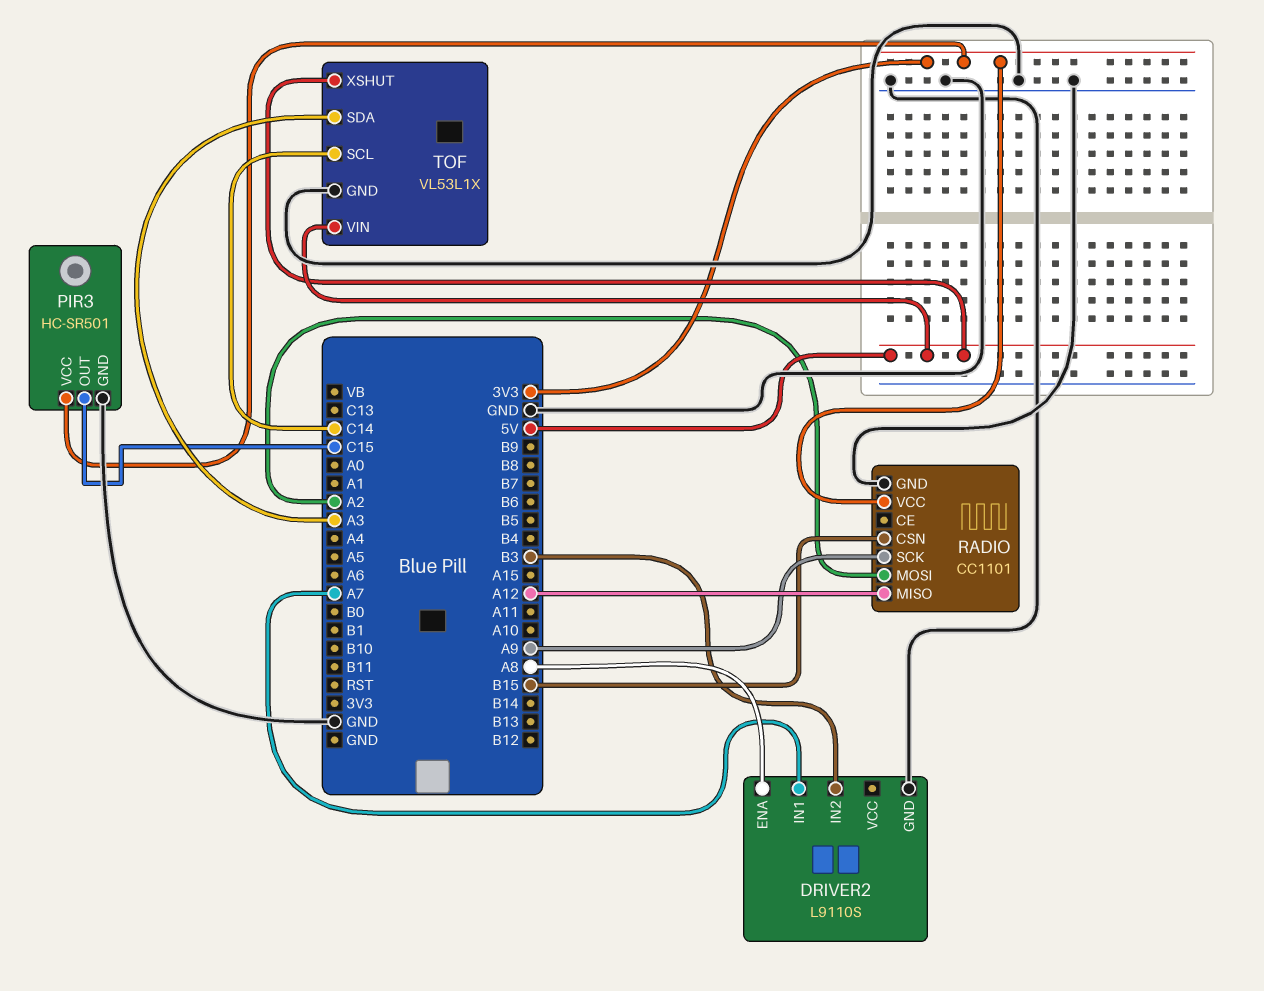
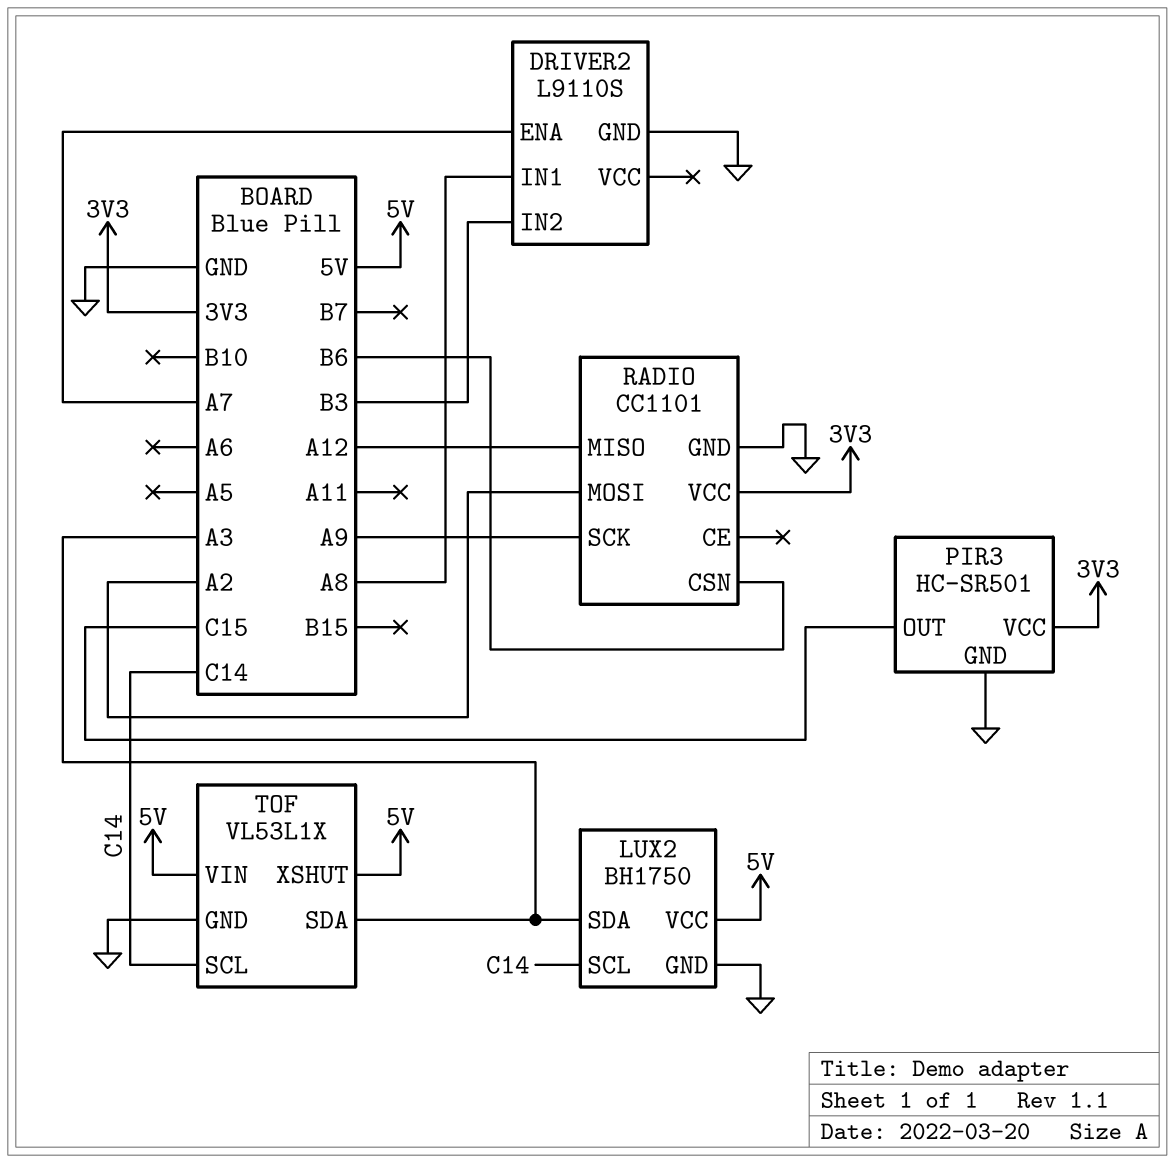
DRIVER2 pin ENA: A8 -> A7
DRIVER2 pin IN1: A7 -> A8
LUX2: none -> BH1750
LUX2 pin GND: none -> GND
LUX2 pin SCL: none -> C14
LUX2 pin SDA: none -> A3
LUX2 pin VCC: none -> 5V
RADIO pin CSN: B15 -> B6

